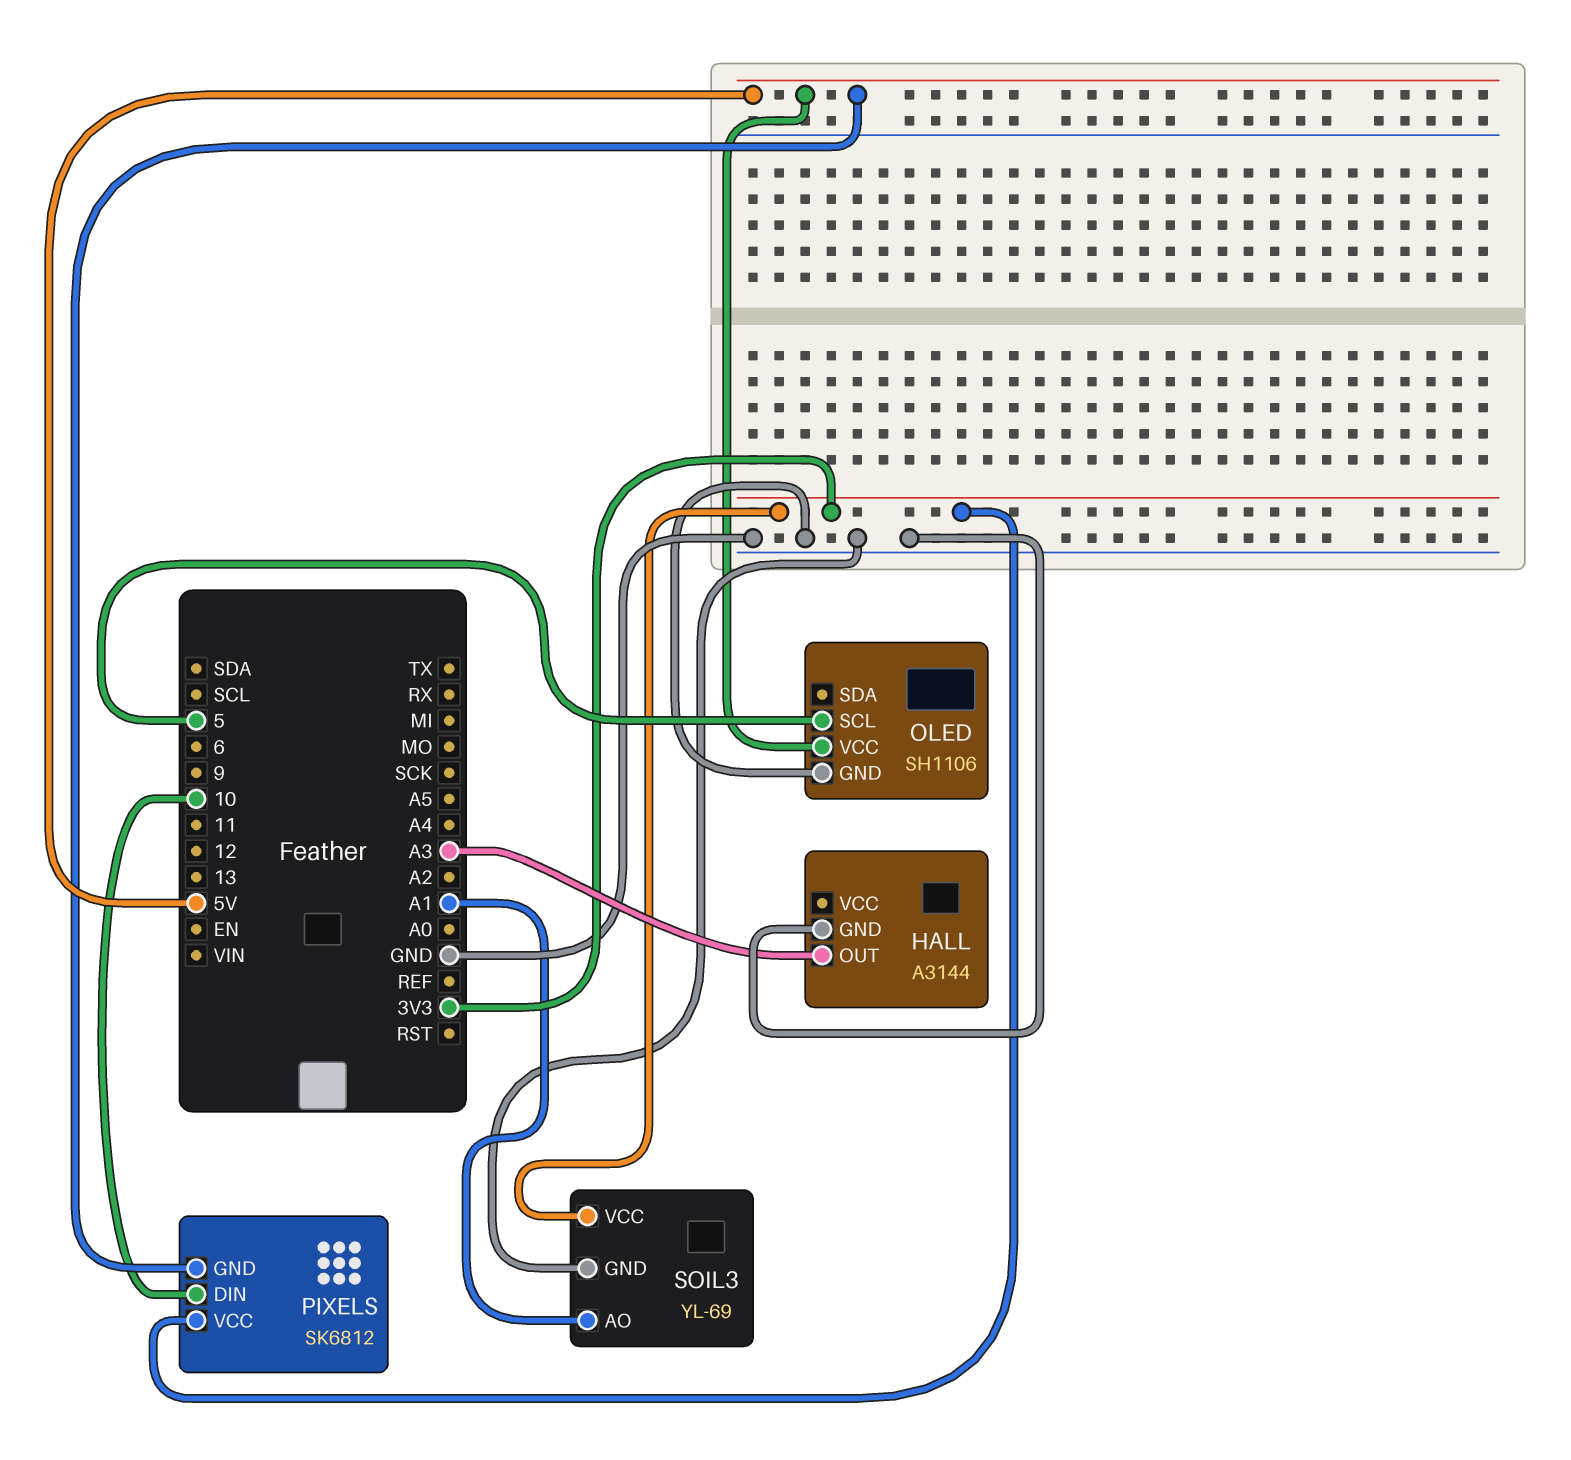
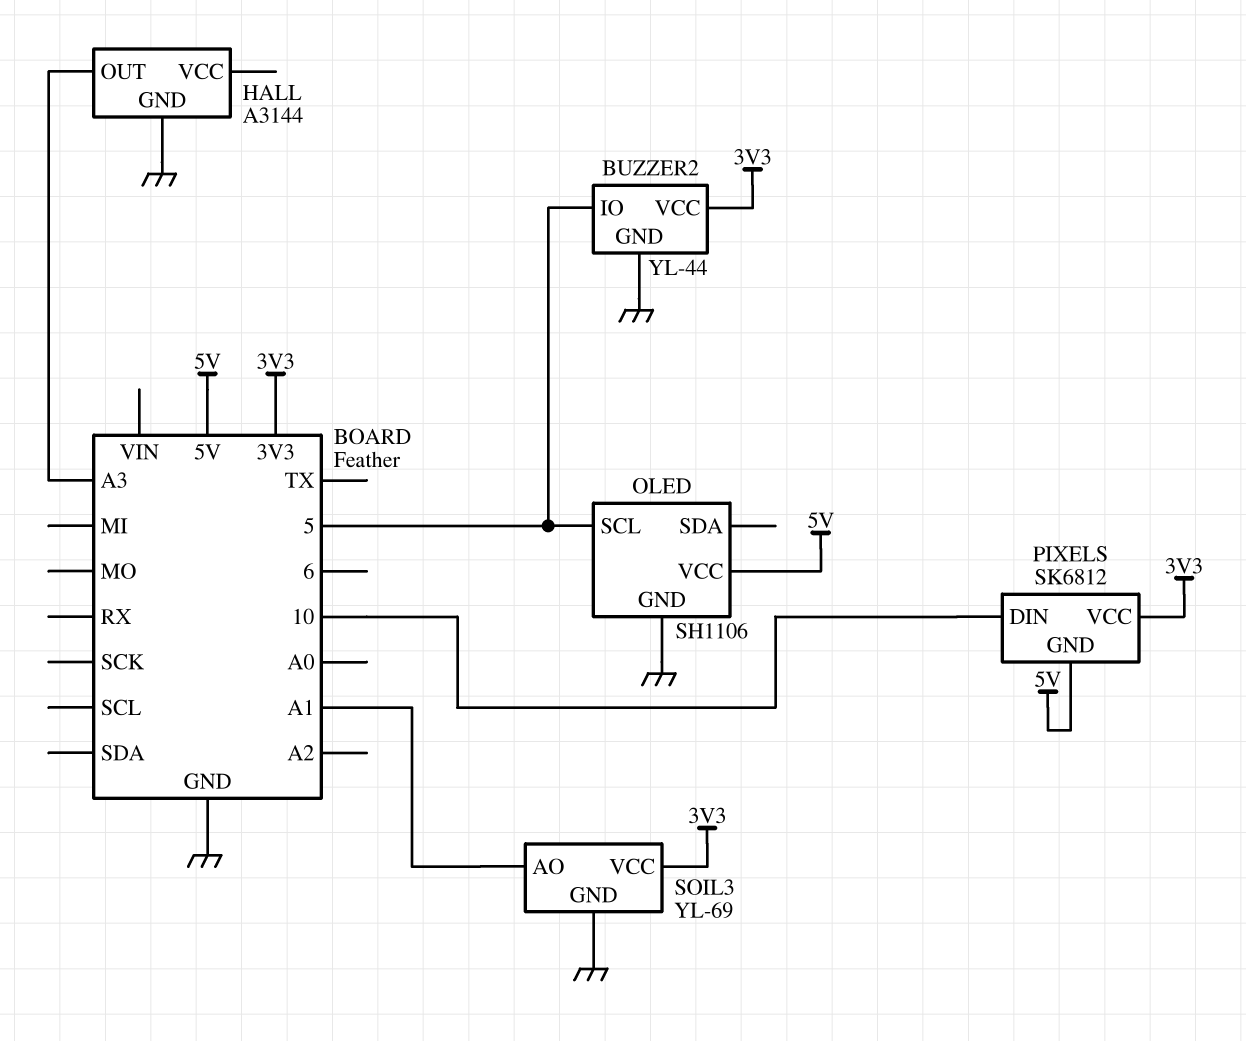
BUZZER2: none -> YL-44
BUZZER2 pin GND: none -> GND
BUZZER2 pin IO: none -> 5
BUZZER2 pin VCC: none -> 3V3

